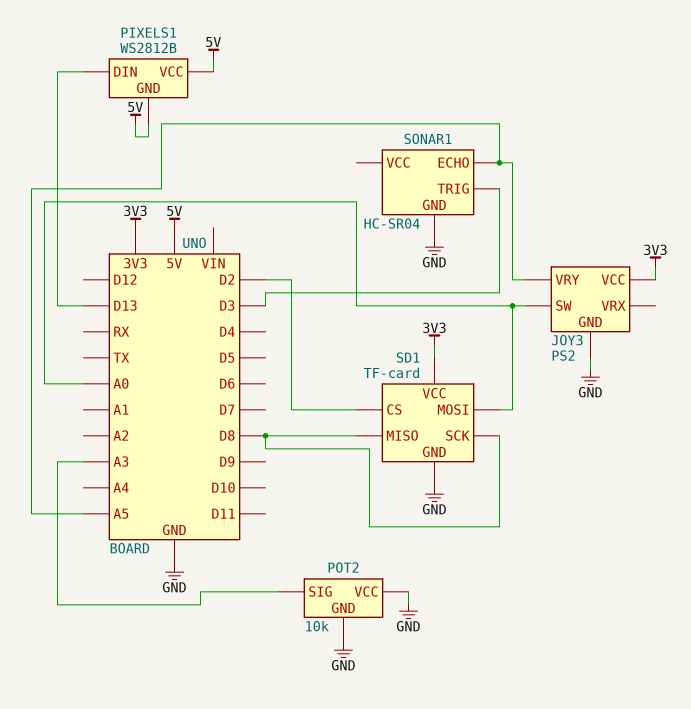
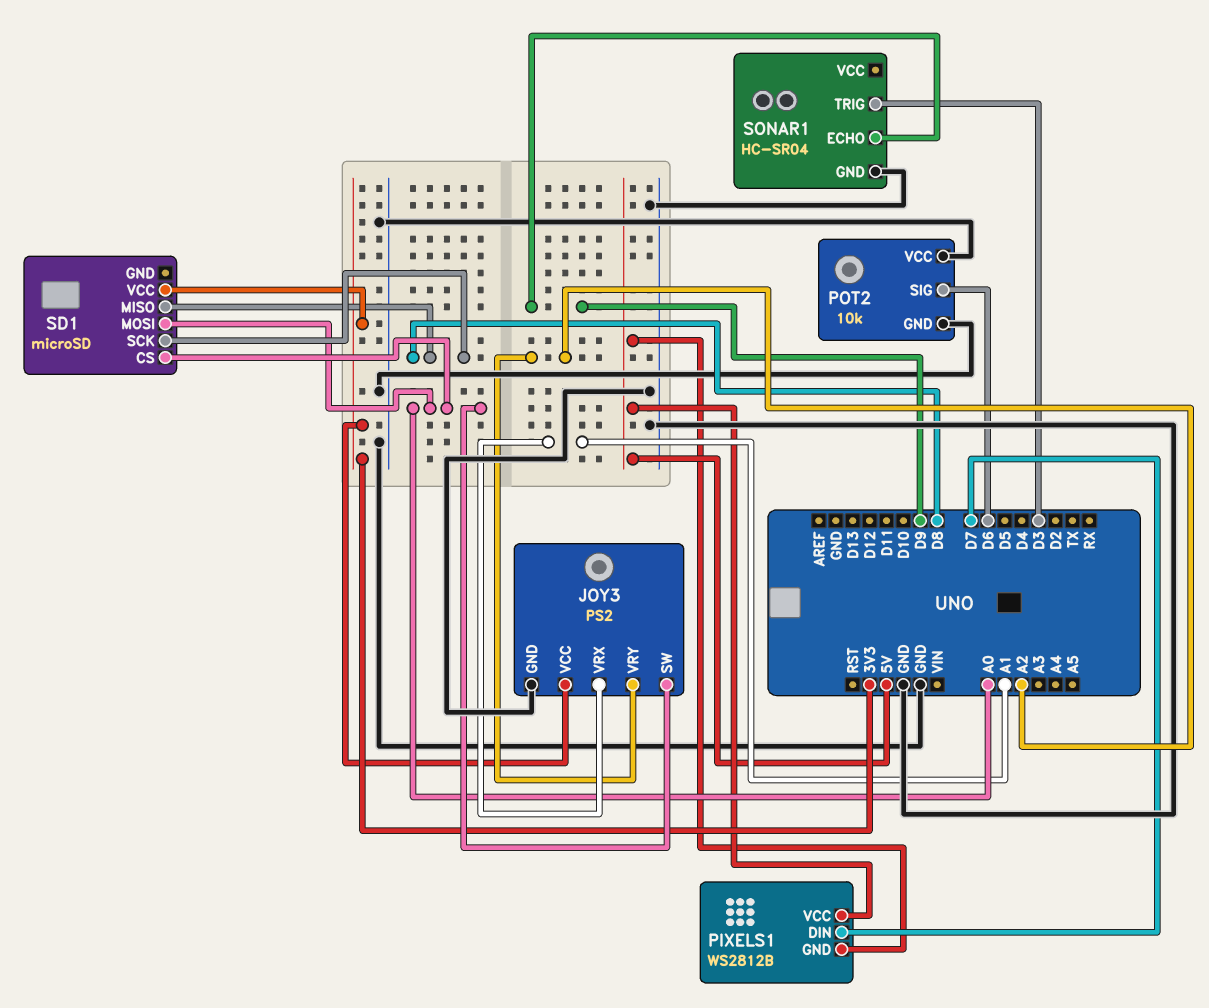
JOY3 pin VRX: none -> A1
JOY3 pin VRY: A5 -> A2
PIXELS1 pin DIN: D13 -> D7
POT2 pin SIG: A3 -> D6
SD1: TF-card -> microSD
SD1 pin CS: D2 -> A0
SD1 pin GND: GND -> none
SONAR1 pin ECHO: A5 -> D9

